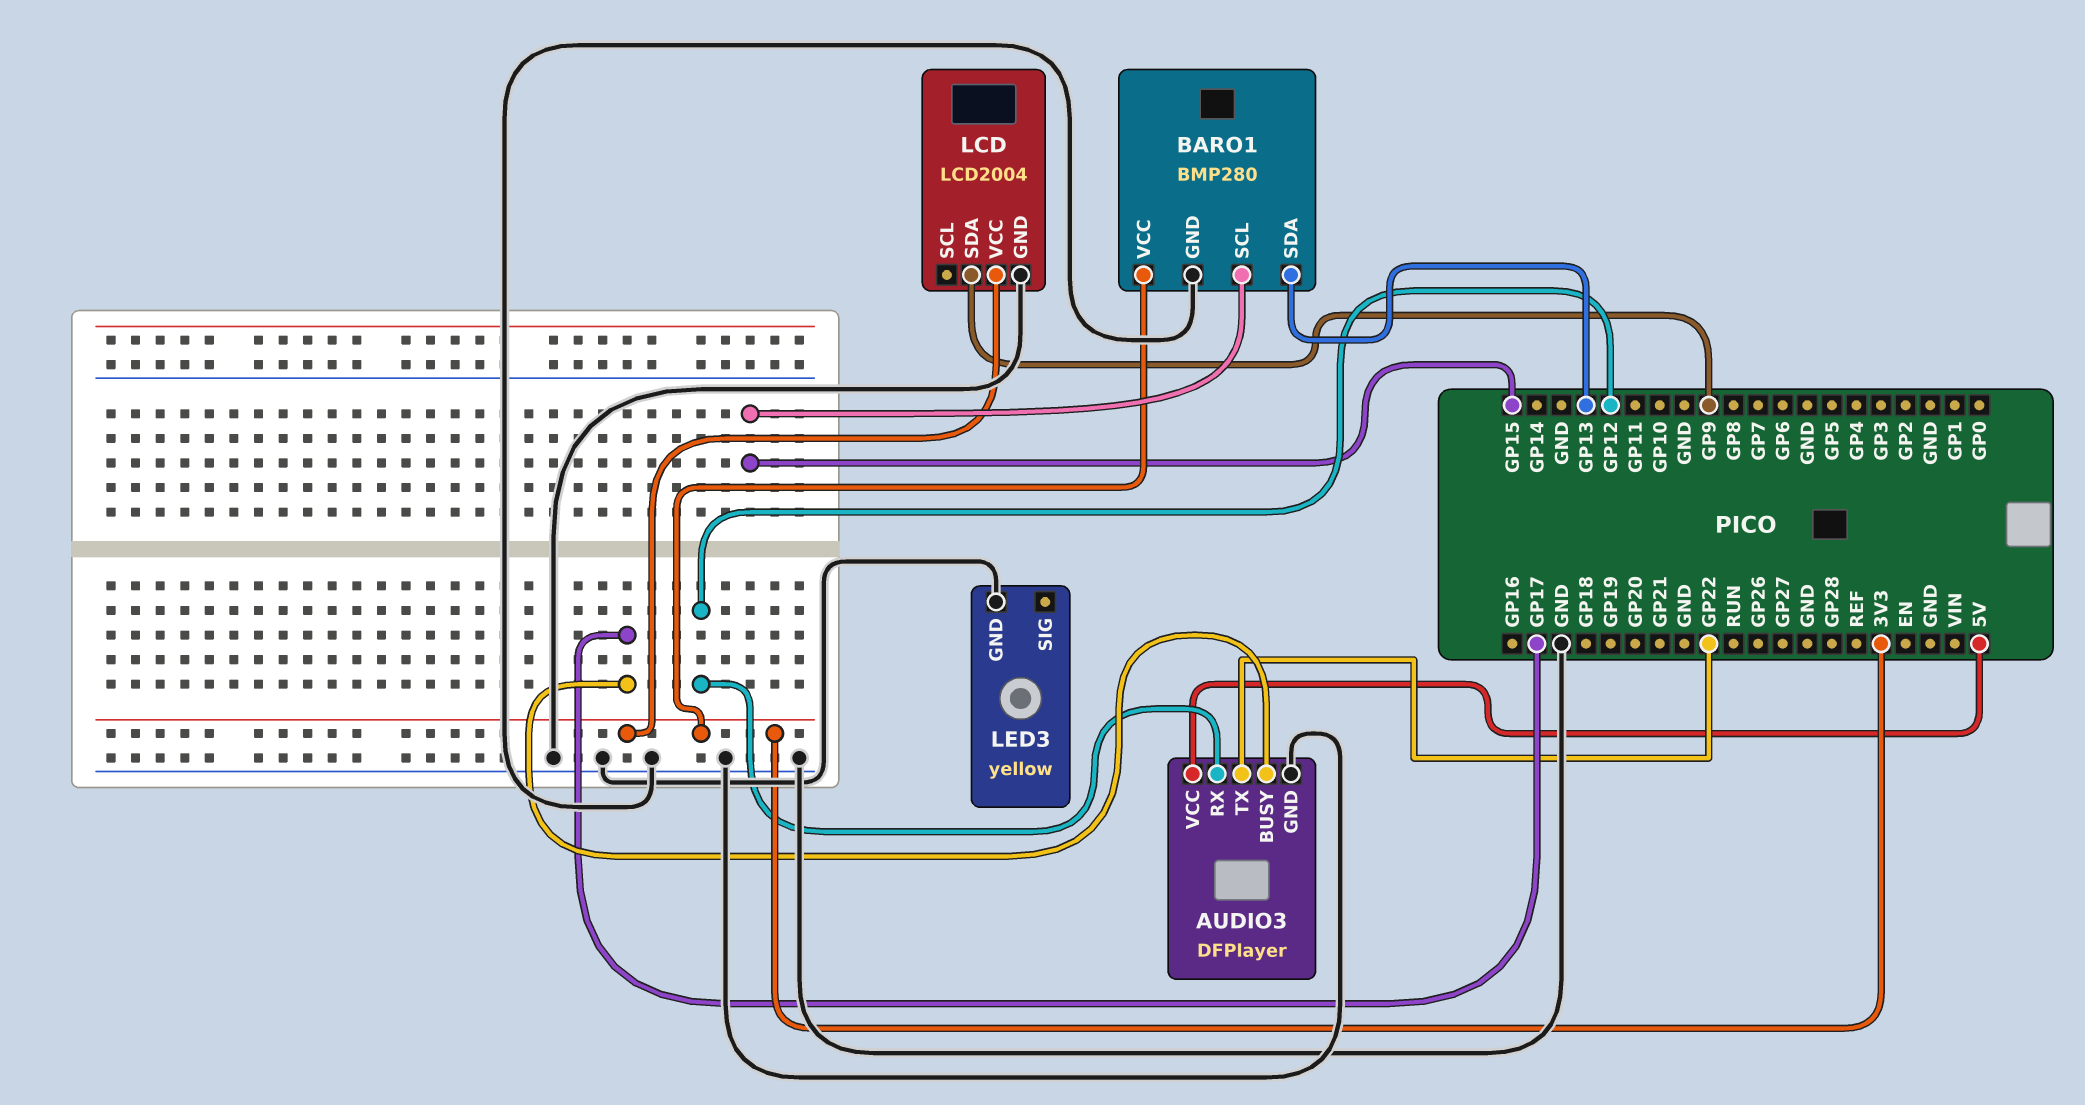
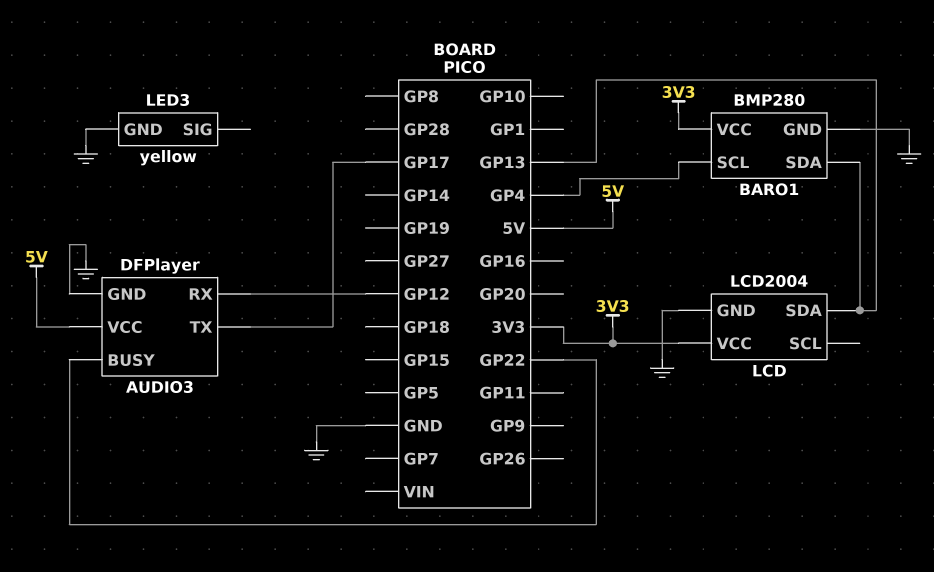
AUDIO3 pin BUSY: GP17 -> GP22
AUDIO3 pin TX: GP22 -> GP17
BARO1 pin SCL: GP15 -> GP4
LCD pin SDA: GP9 -> GP13

